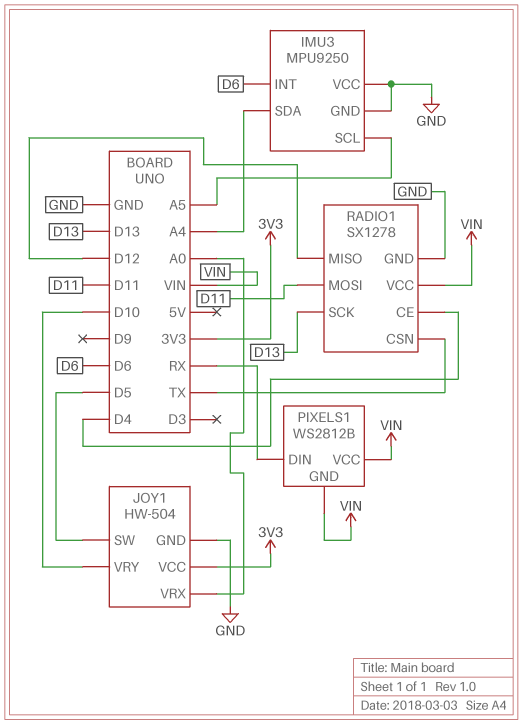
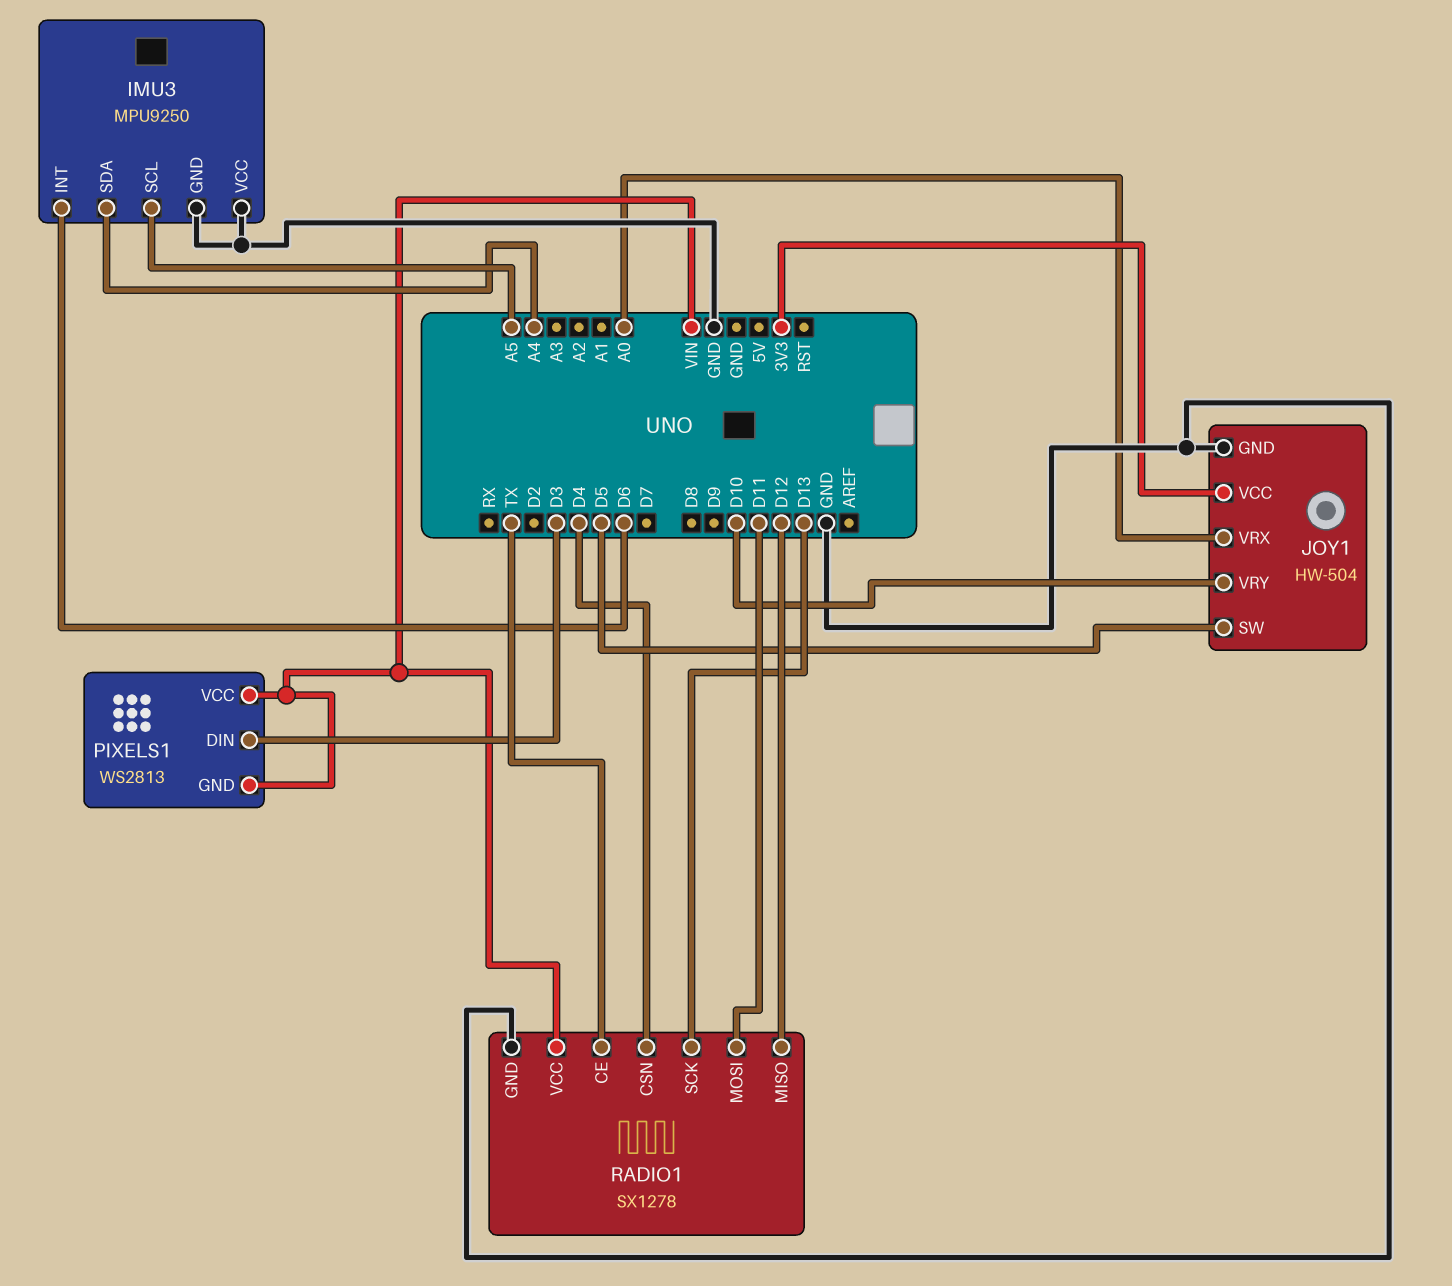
PIXELS1: WS2812B -> WS2813
PIXELS1 pin DIN: RX -> D3
RADIO1 pin CE: D4 -> TX
RADIO1 pin CSN: TX -> D4

